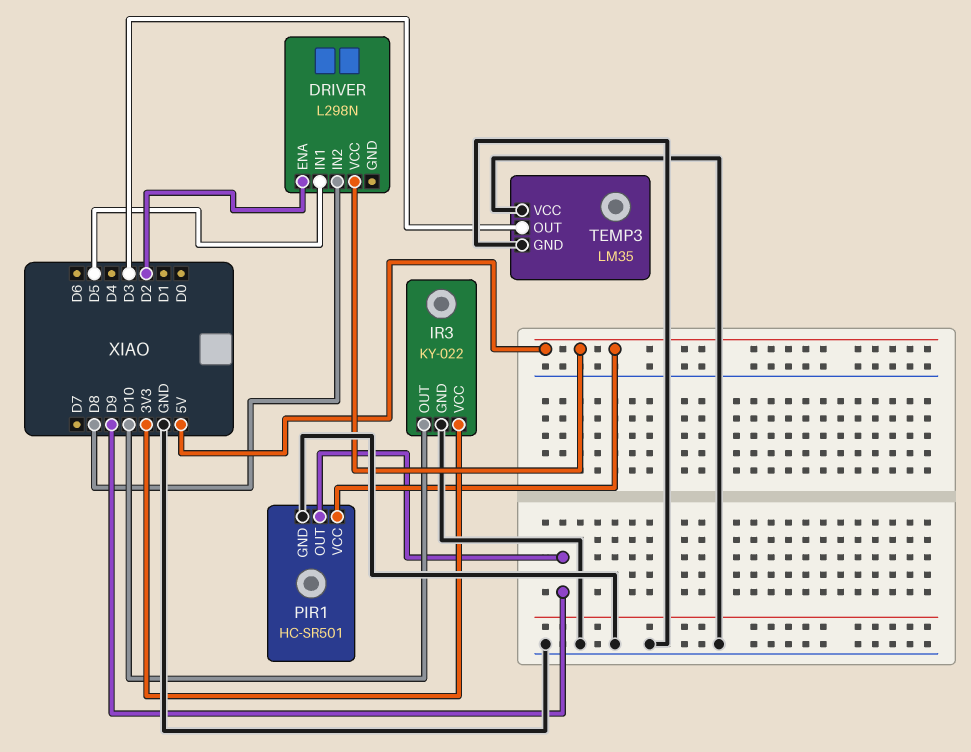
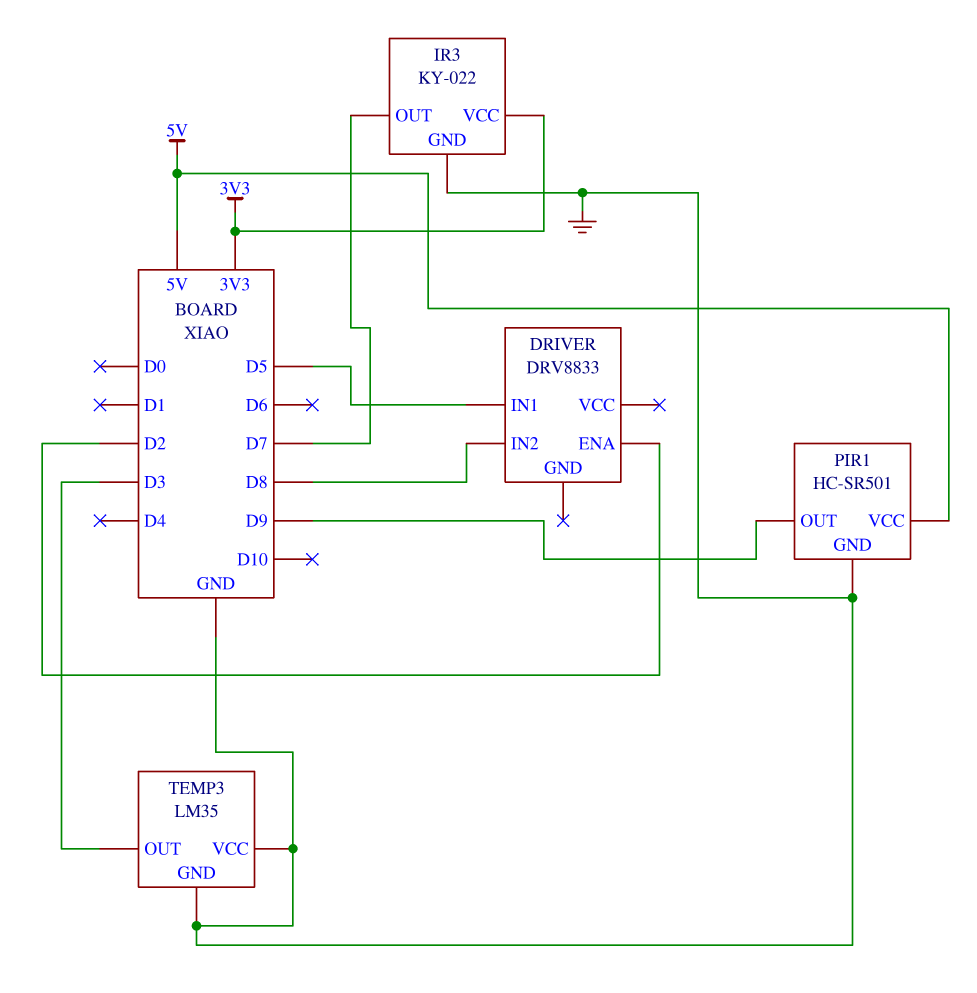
DRIVER: L298N -> DRV8833
DRIVER pin VCC: 5V -> none
IR3 pin OUT: D10 -> D7

